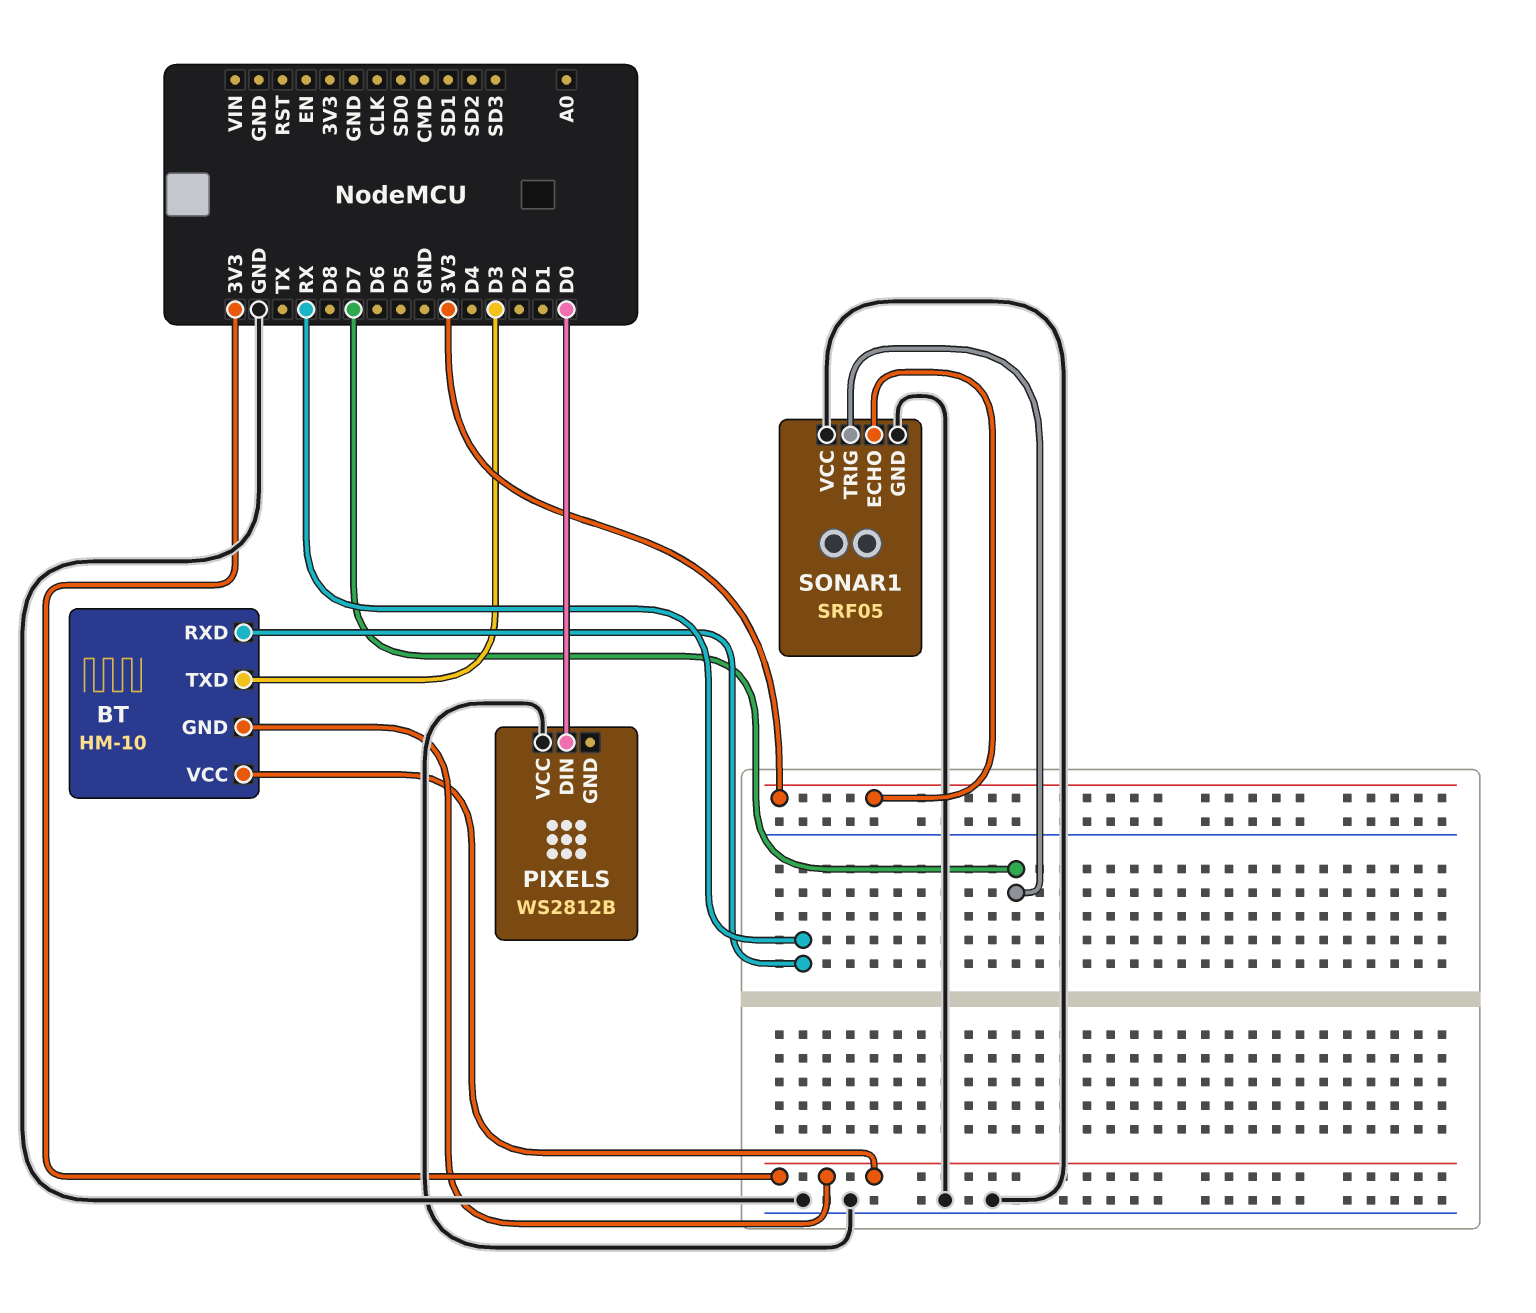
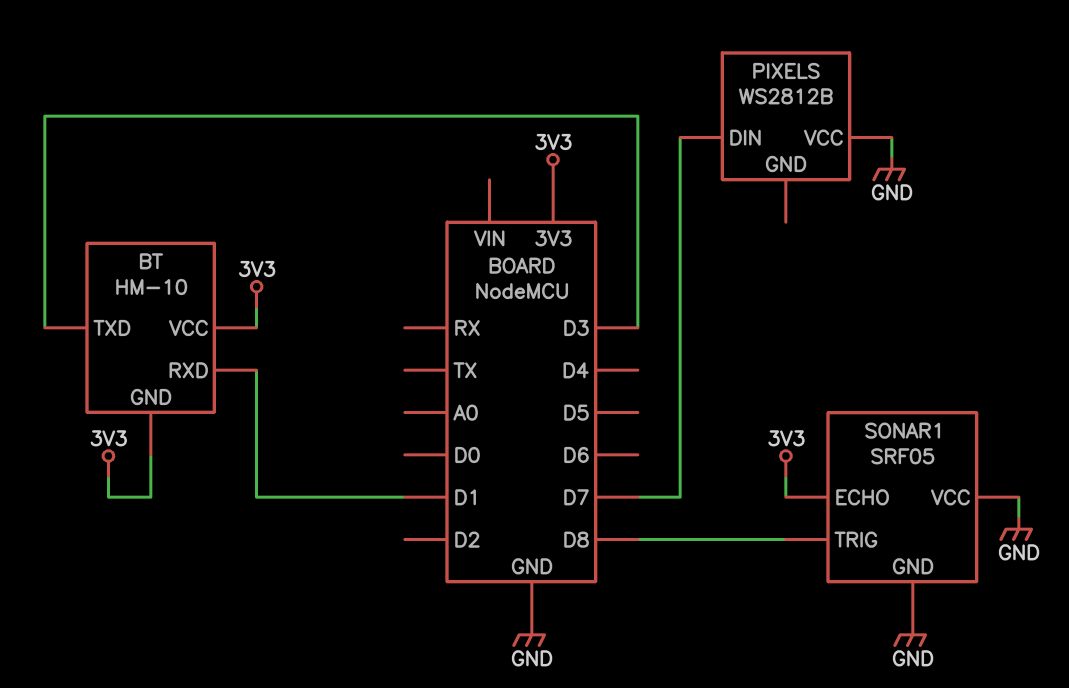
BT pin RXD: RX -> D1
PIXELS pin DIN: D0 -> D7
SONAR1 pin TRIG: D7 -> D8

